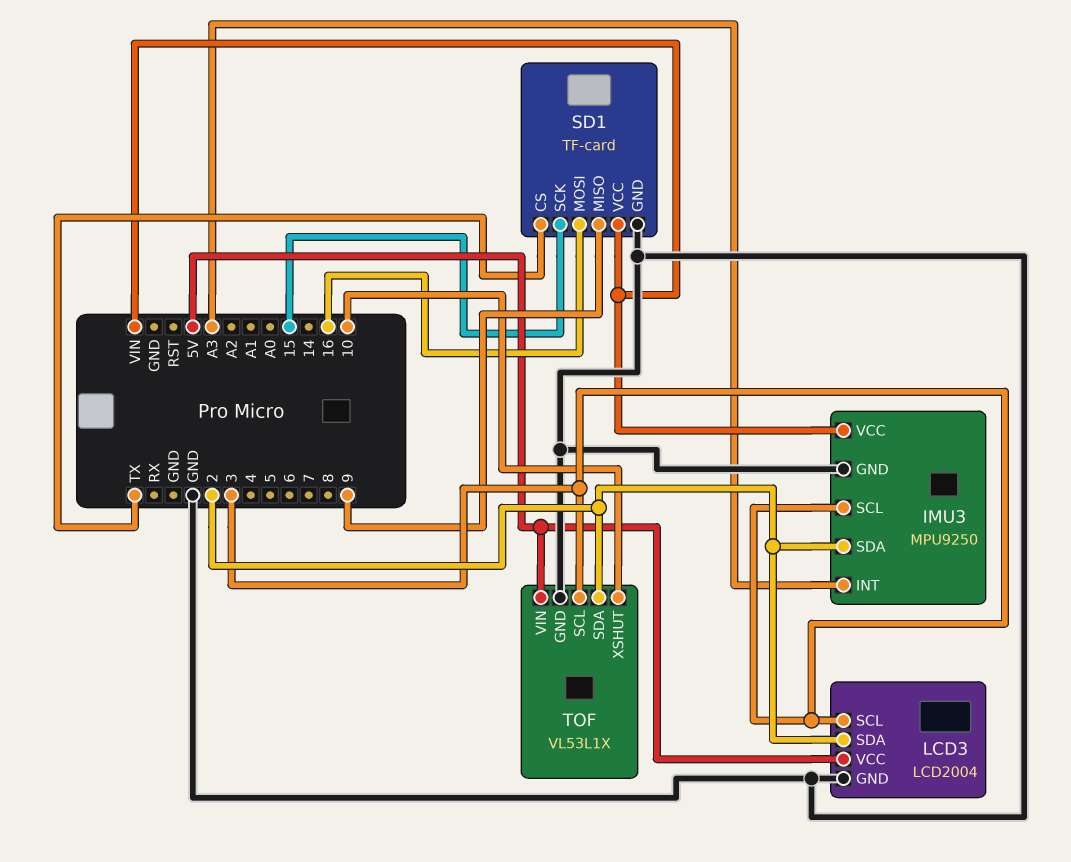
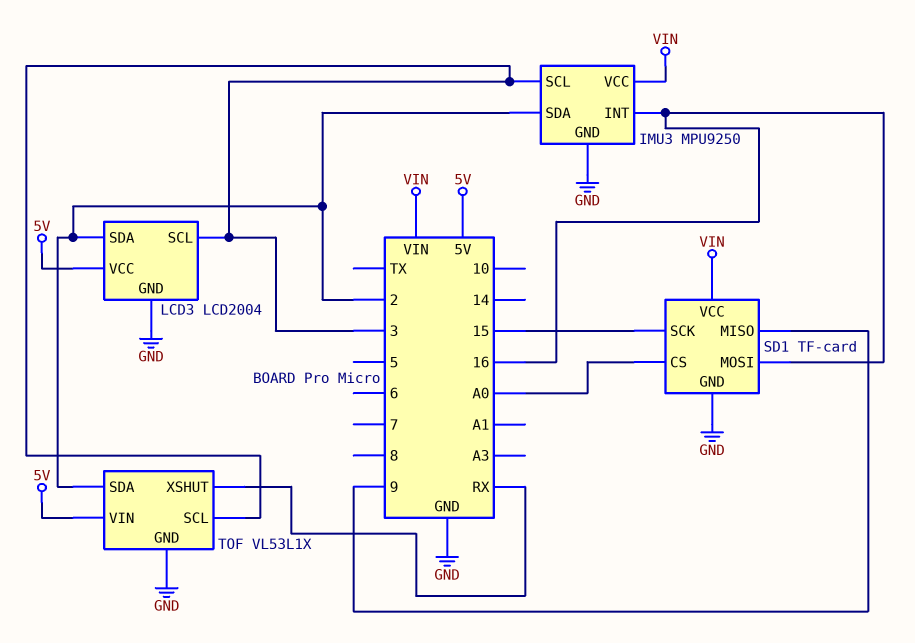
IMU3 pin INT: A3 -> 16
SD1 pin CS: TX -> A0
TOF pin XSHUT: 10 -> RX

